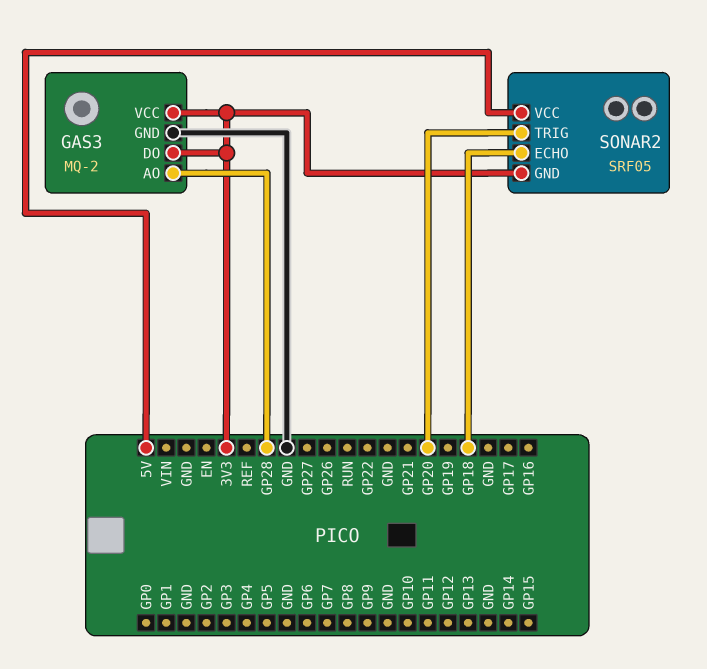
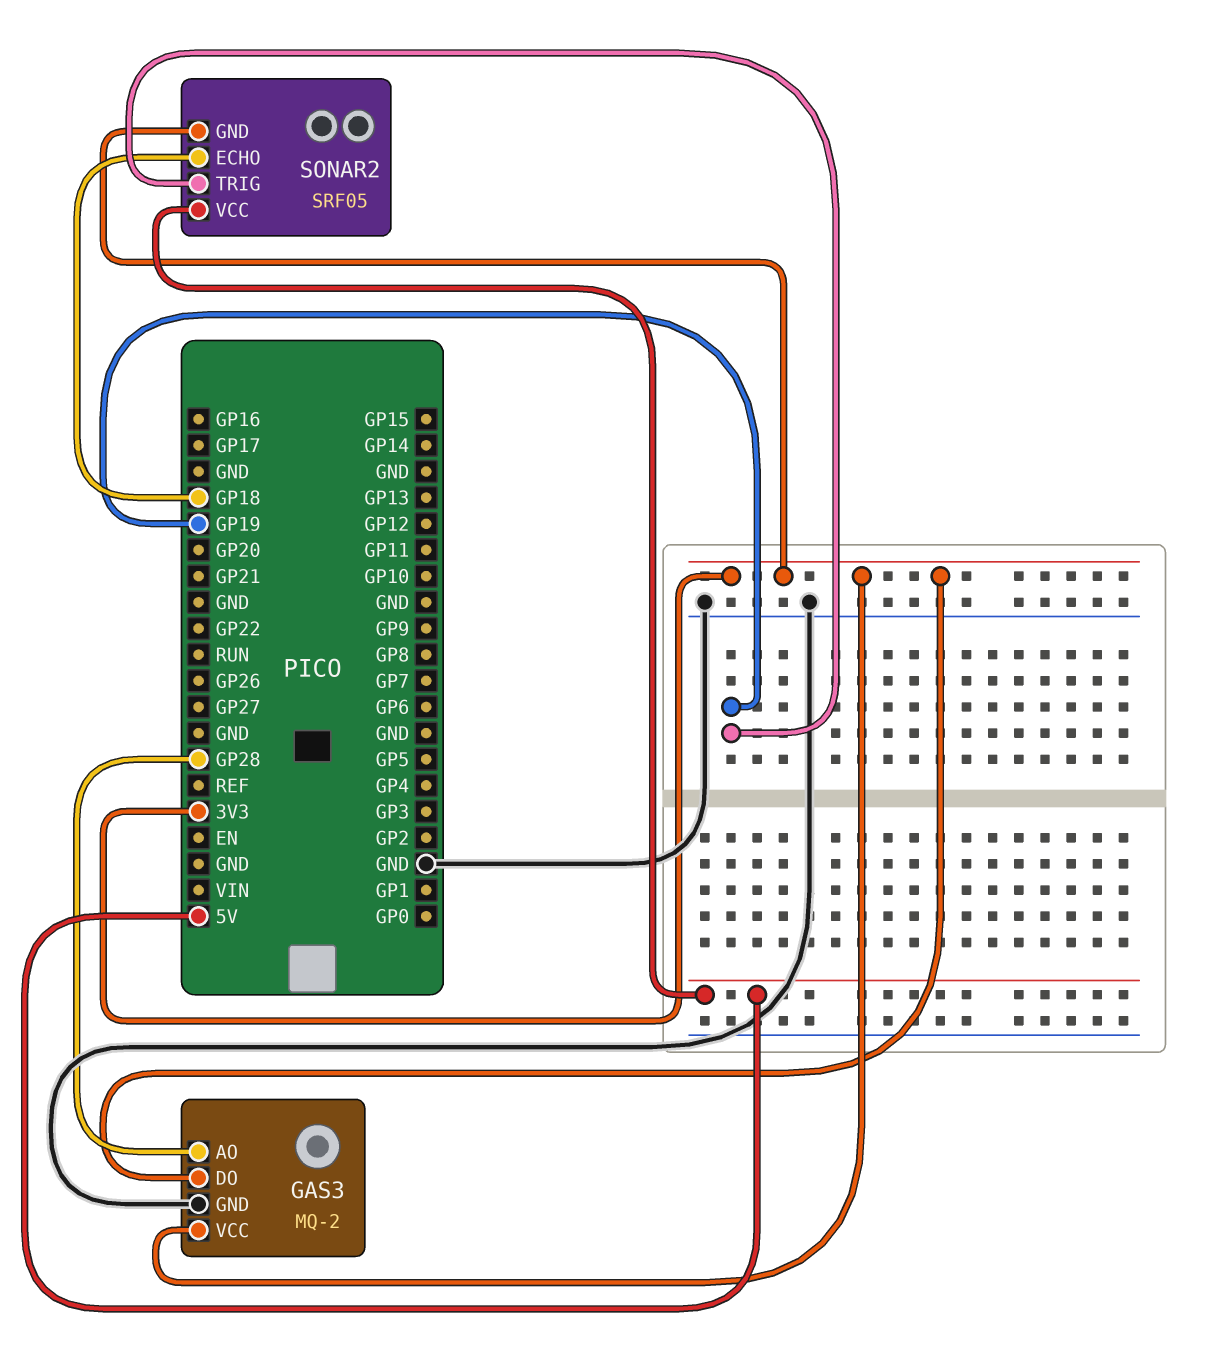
SONAR2 pin TRIG: GP20 -> GP19

